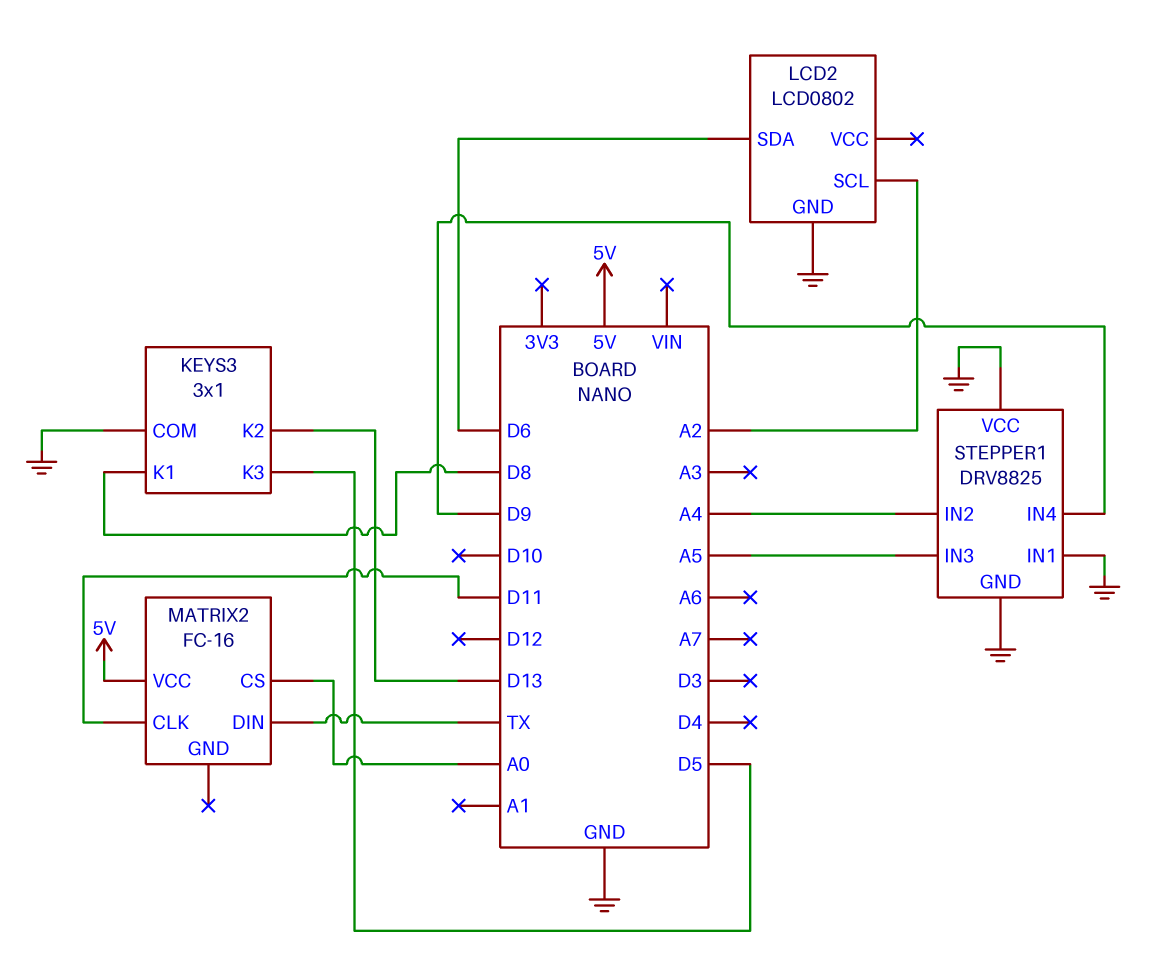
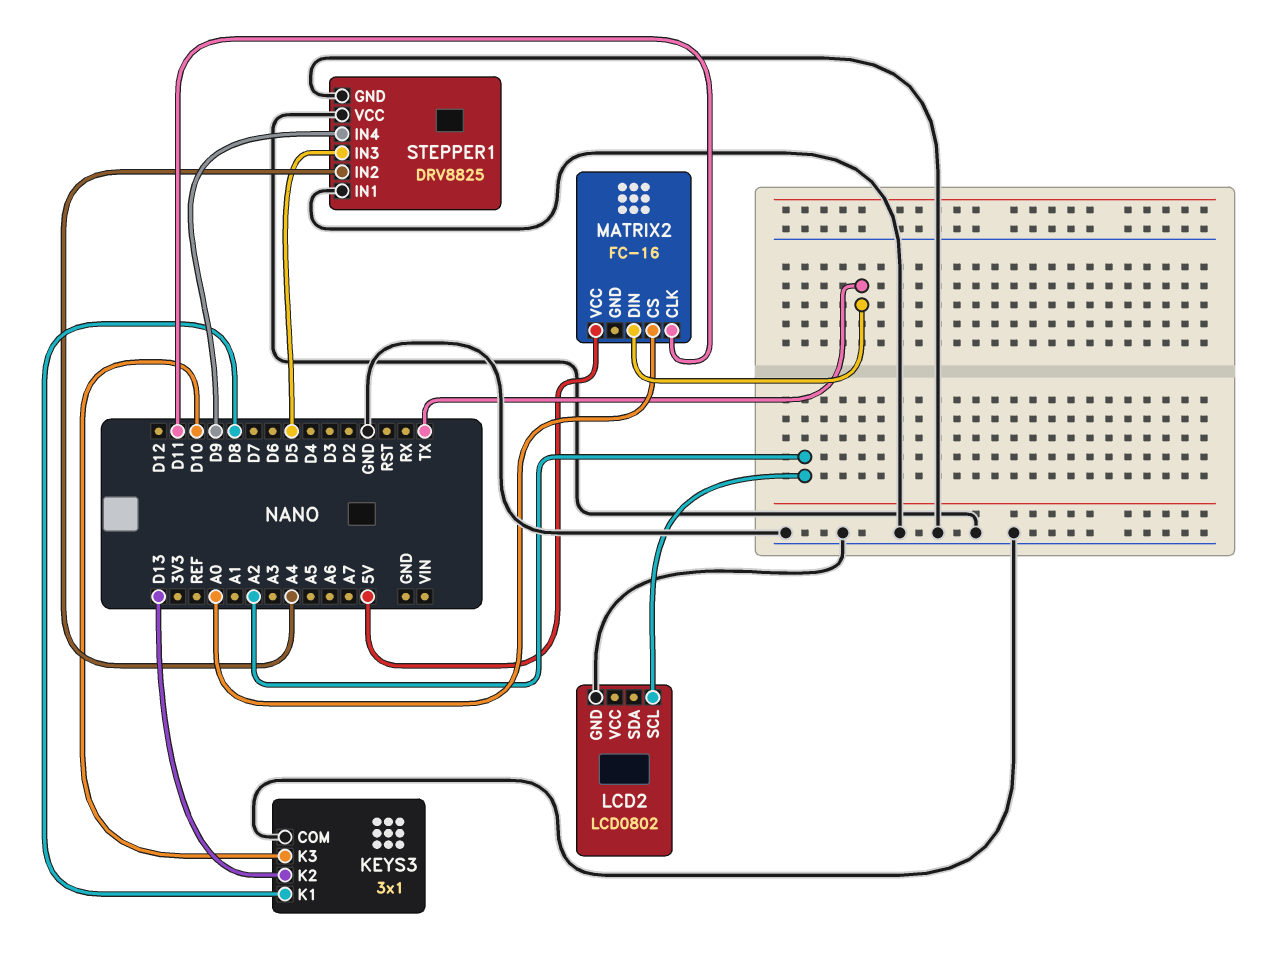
KEYS3 pin K3: D5 -> D10
LCD2 pin SDA: D6 -> none
STEPPER1 pin IN3: A5 -> D5

